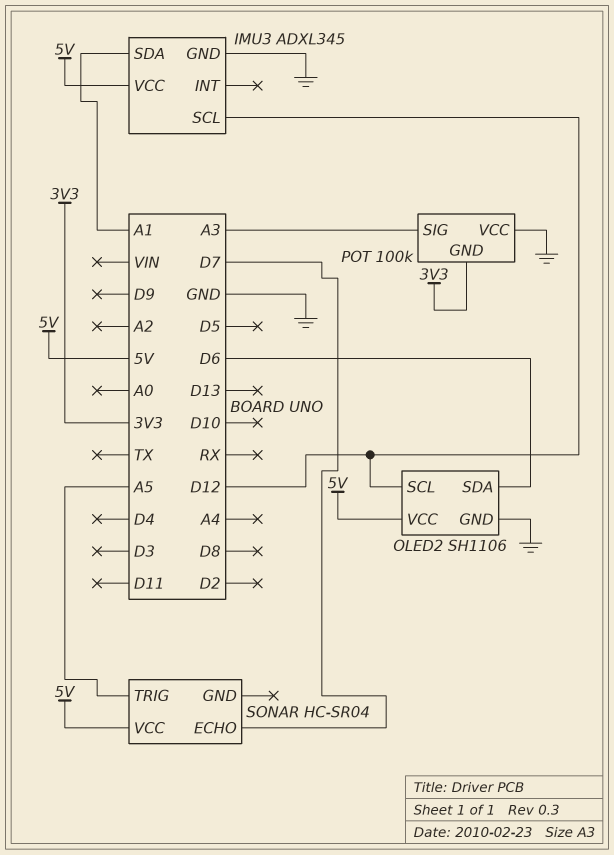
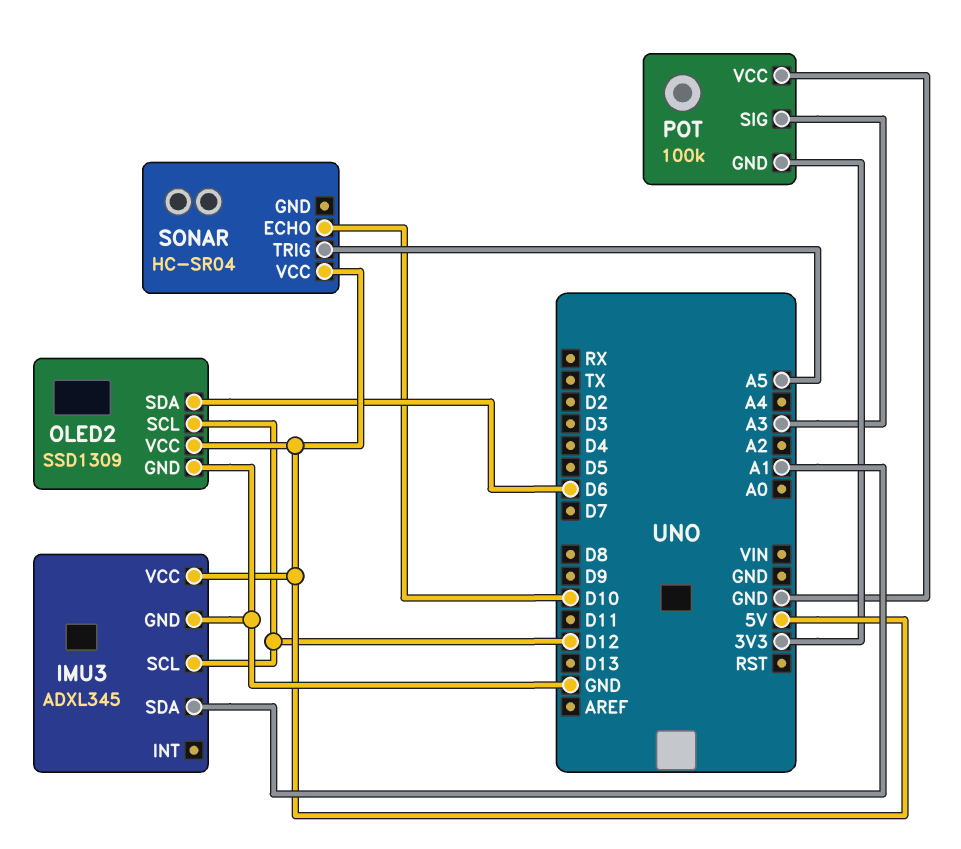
OLED2: SH1106 -> SSD1309
SONAR pin ECHO: D7 -> D10

